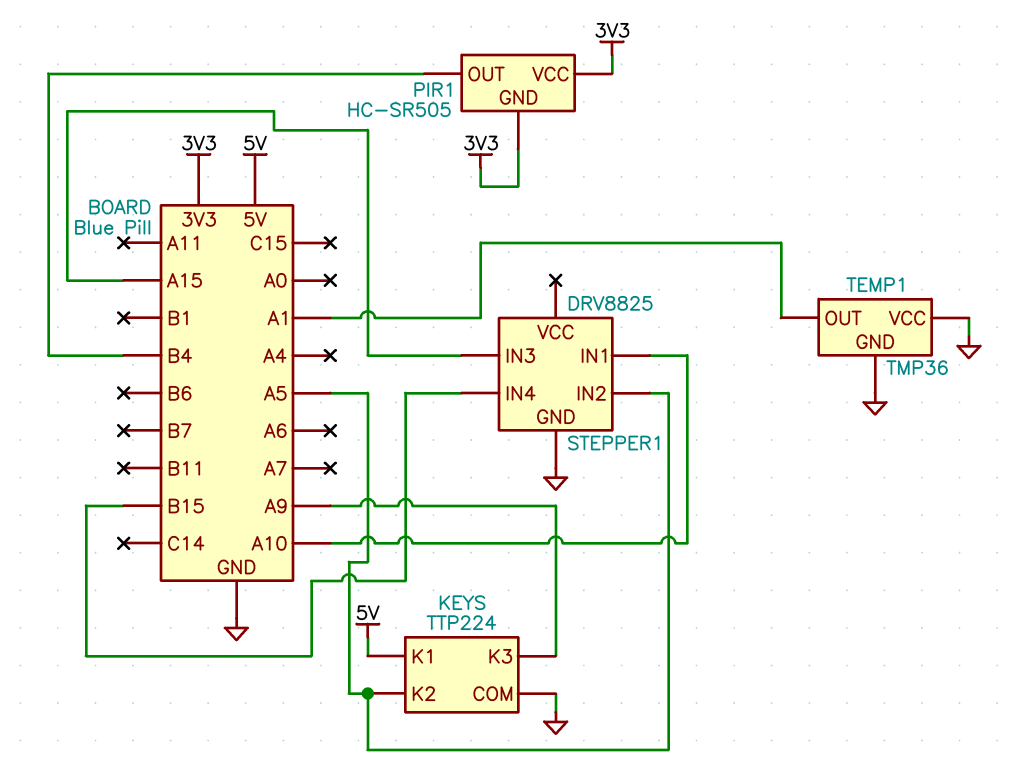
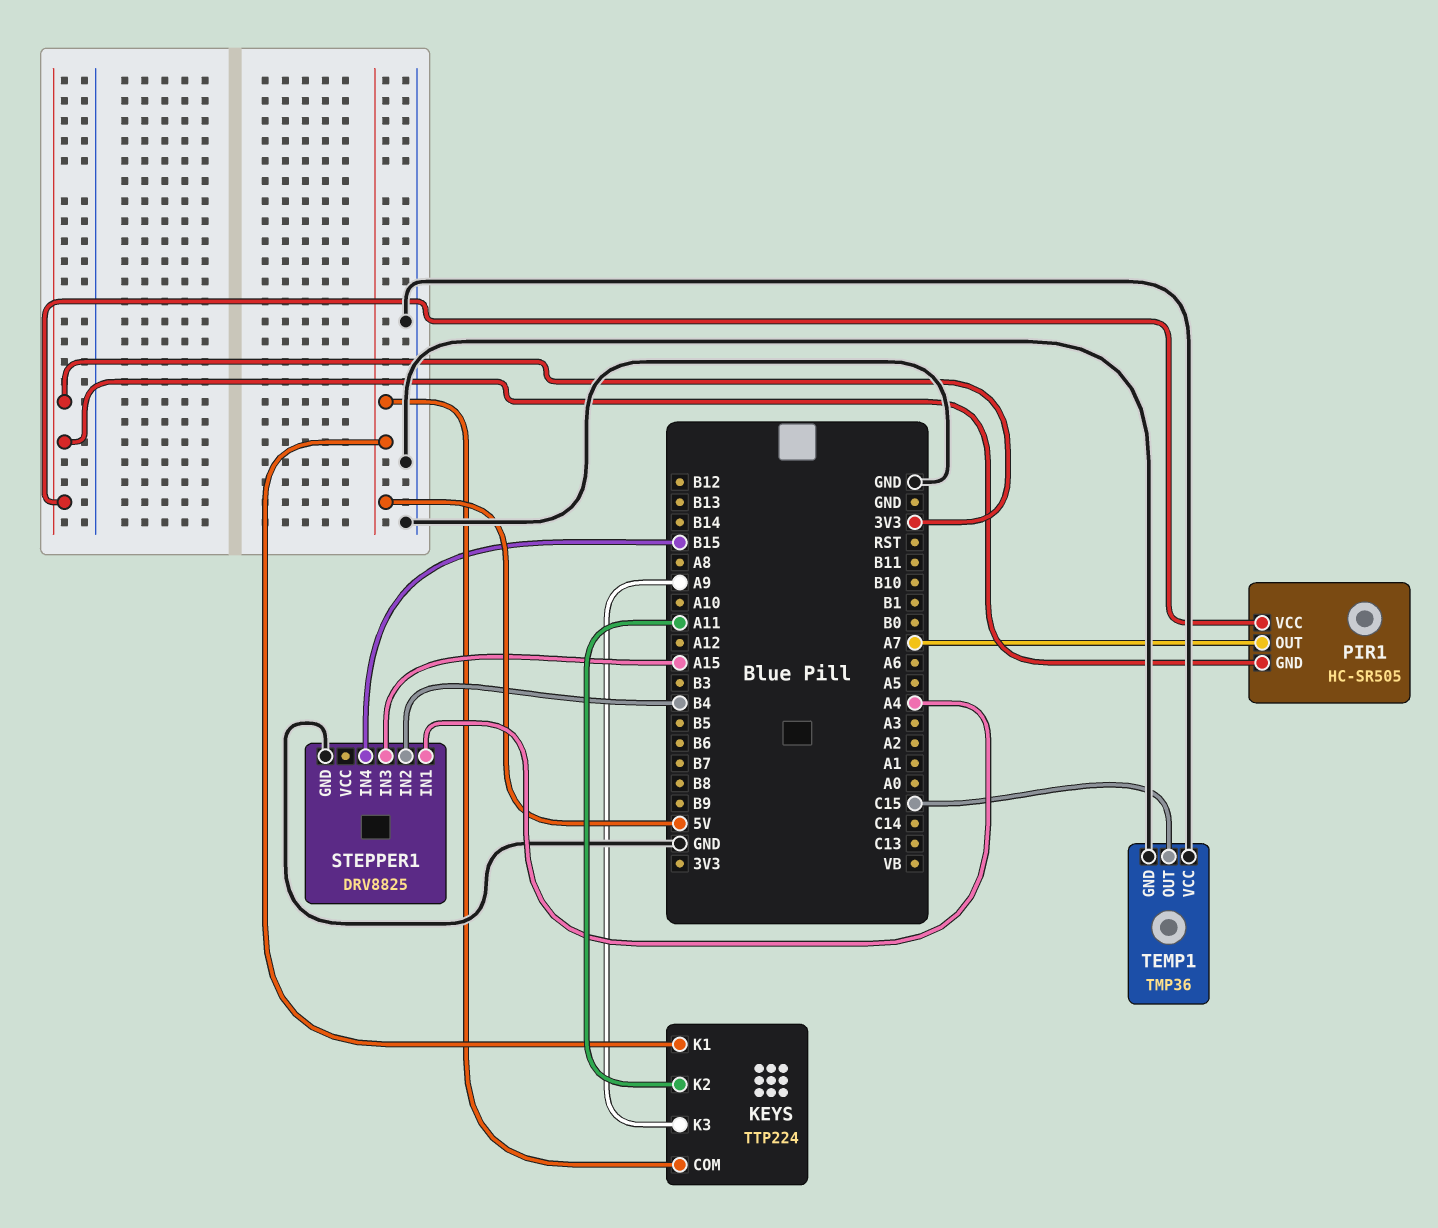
KEYS pin COM: GND -> 5V
KEYS pin K2: A5 -> A11
PIR1 pin OUT: B4 -> A7
STEPPER1 pin IN1: A10 -> A4
STEPPER1 pin IN2: A5 -> B4
TEMP1 pin OUT: A1 -> C15

